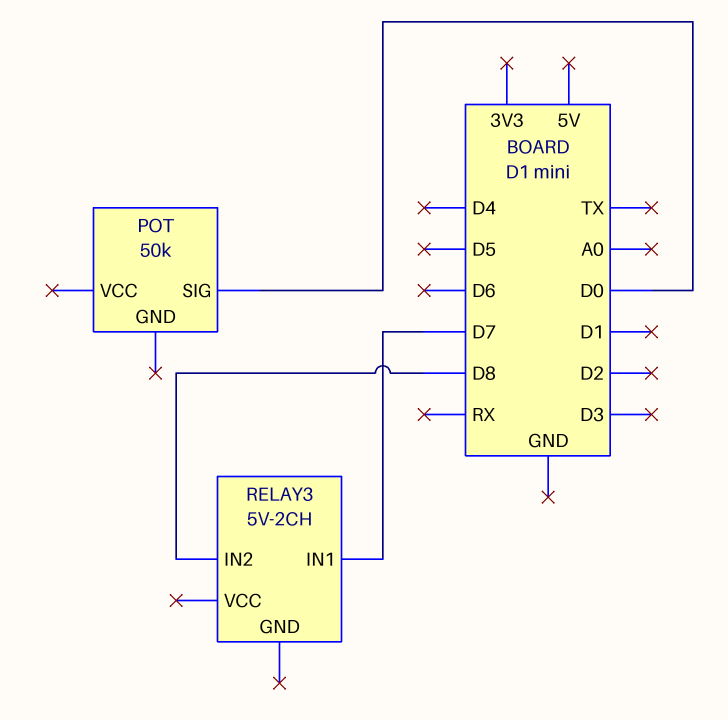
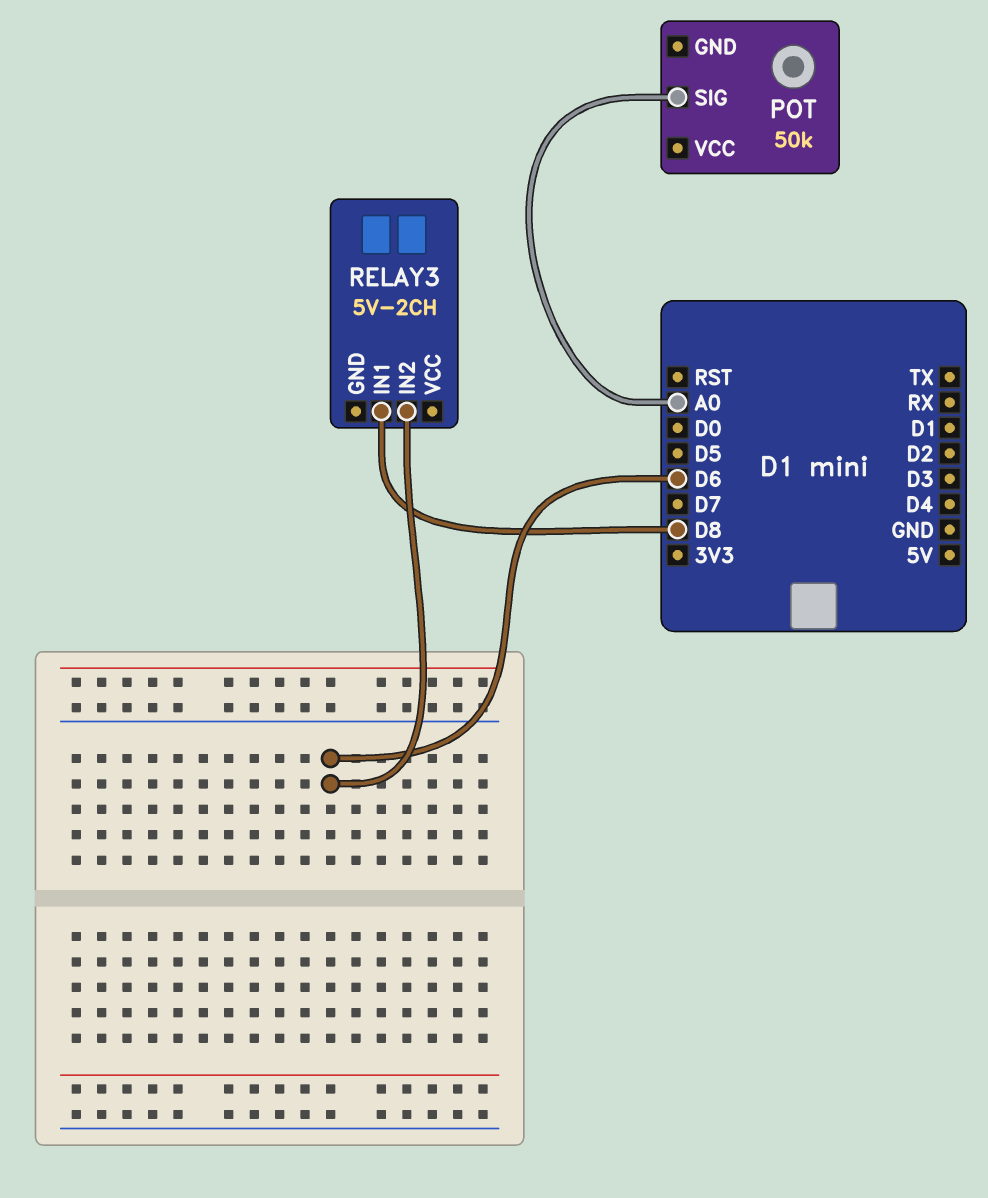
POT pin SIG: D0 -> A0
RELAY3 pin IN1: D7 -> D8
RELAY3 pin IN2: D8 -> D6

